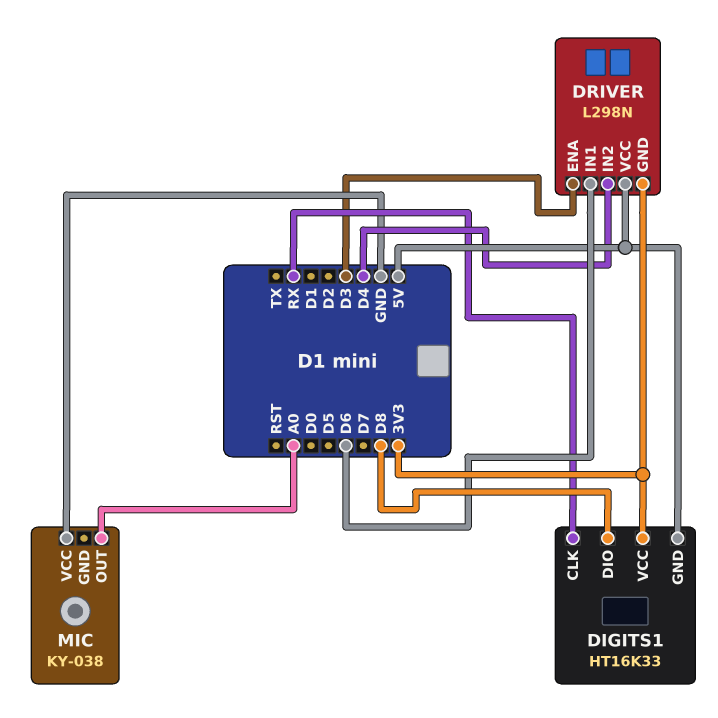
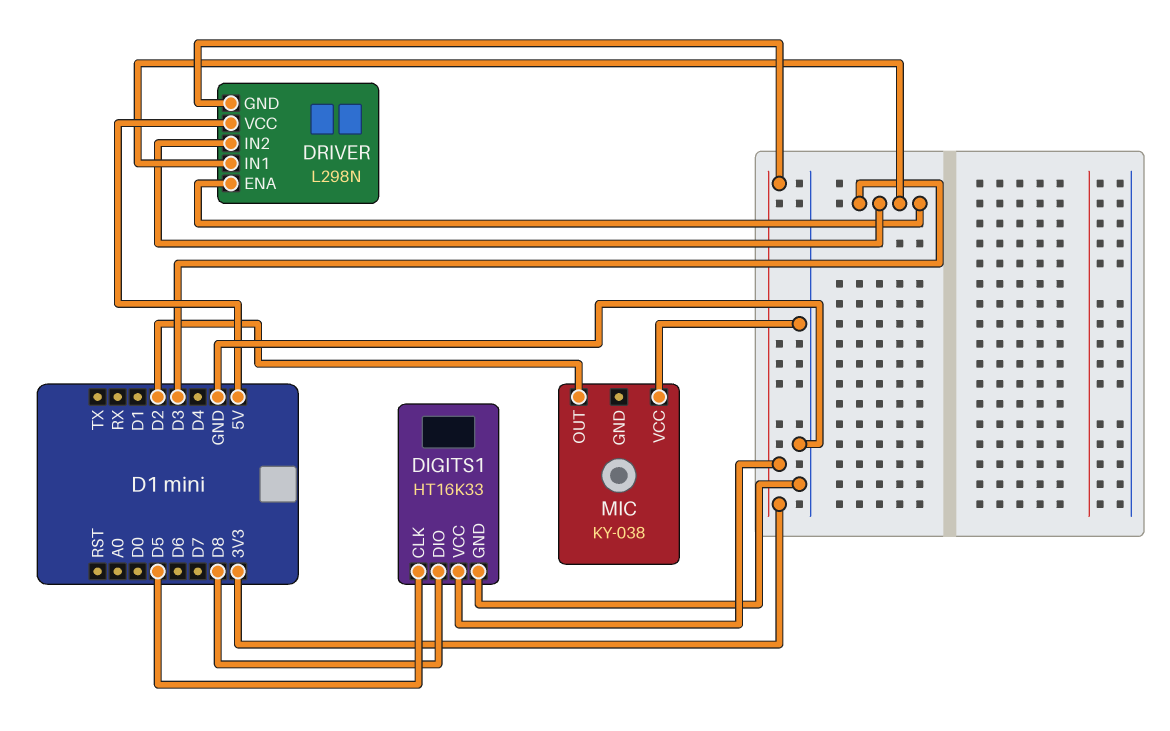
DIGITS1 pin CLK: RX -> D5
DIGITS1 pin GND: 5V -> GND
DRIVER pin IN1: D6 -> D3
DRIVER pin IN2: D4 -> D3
MIC pin OUT: A0 -> D2

